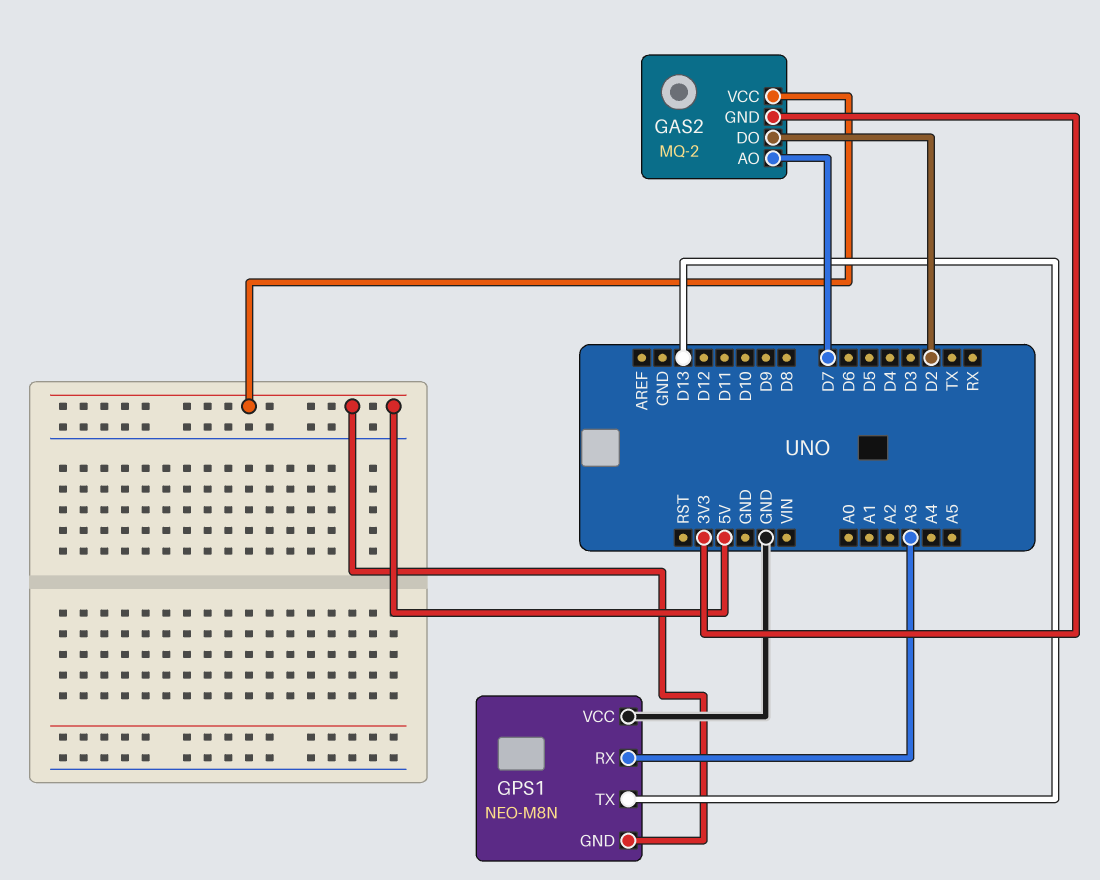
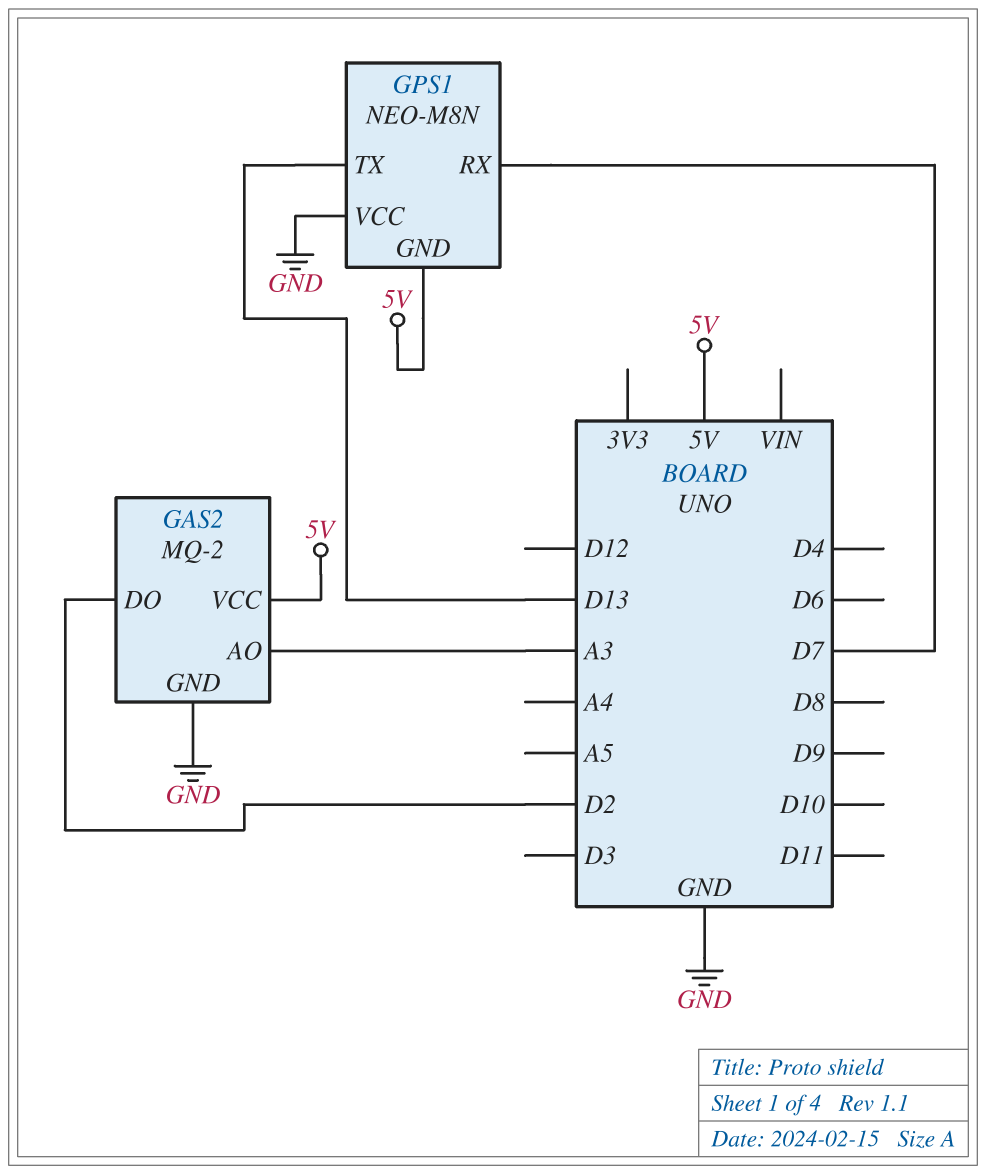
GAS2 pin AO: D7 -> A3
GAS2 pin GND: 3V3 -> GND
GPS1 pin RX: A3 -> D7

